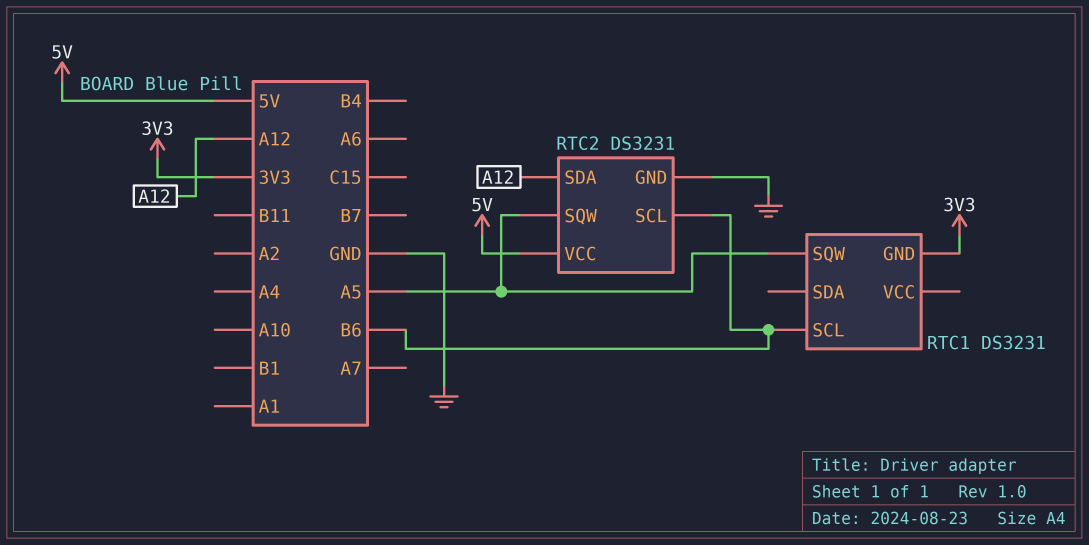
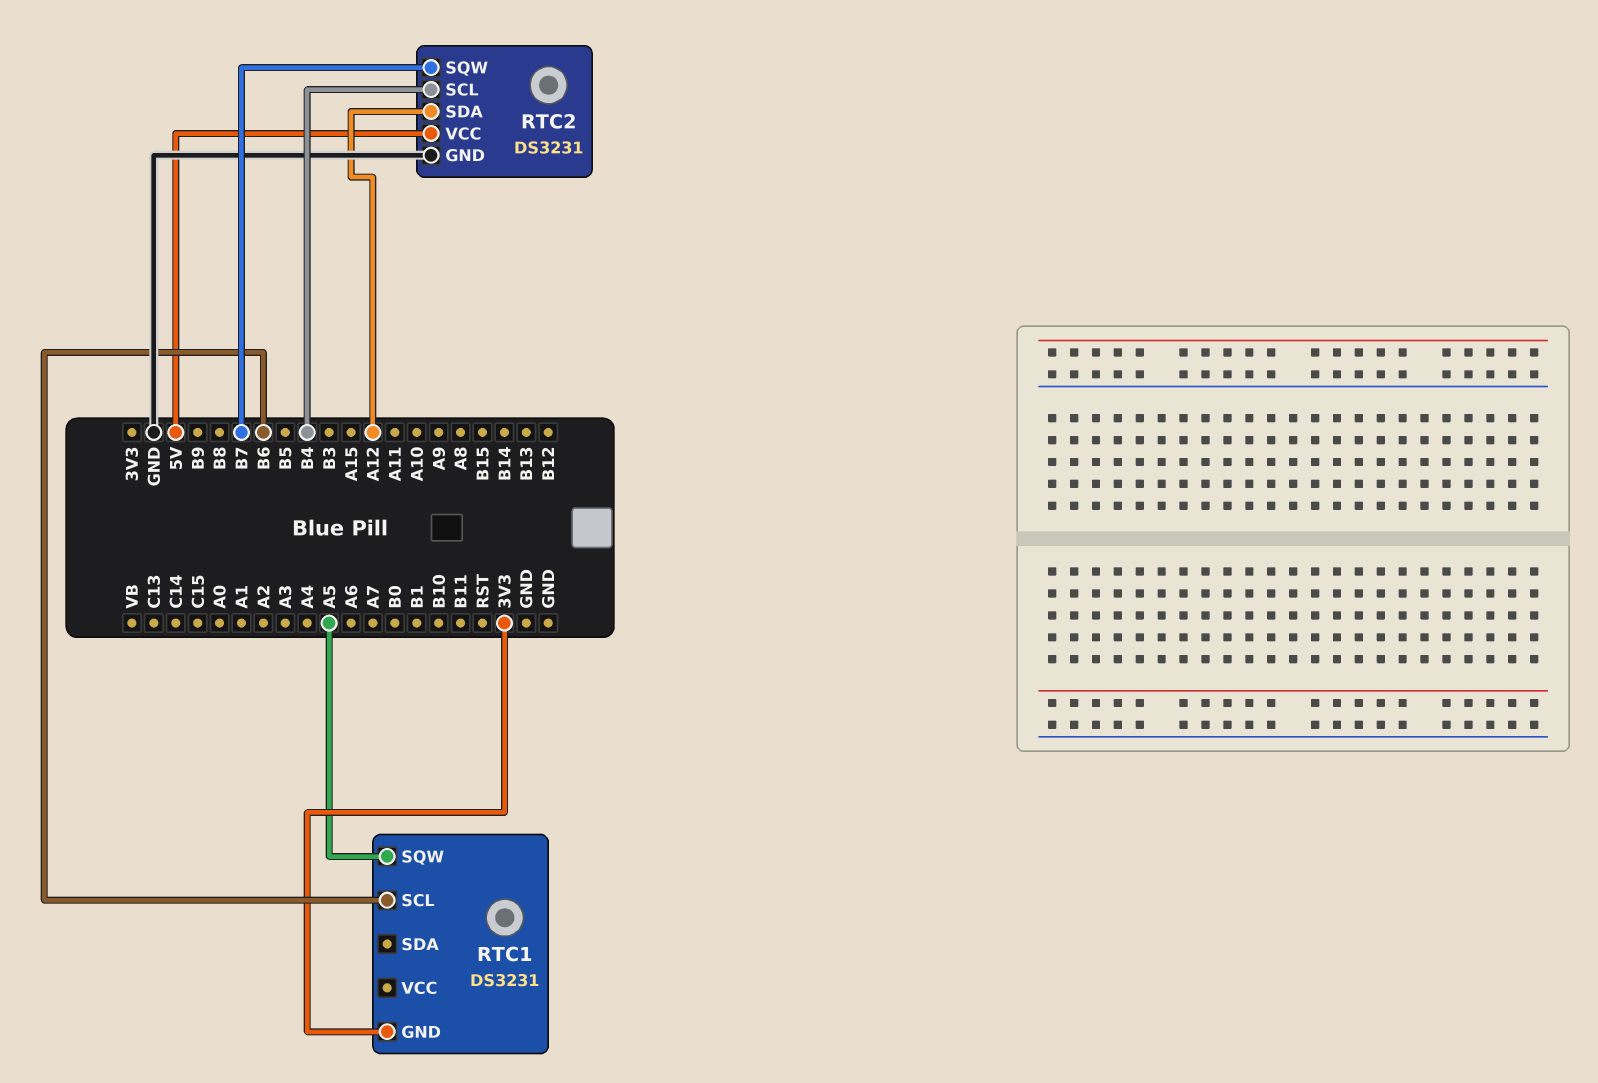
RTC2 pin SCL: B6 -> B4
RTC2 pin SQW: A5 -> B7

